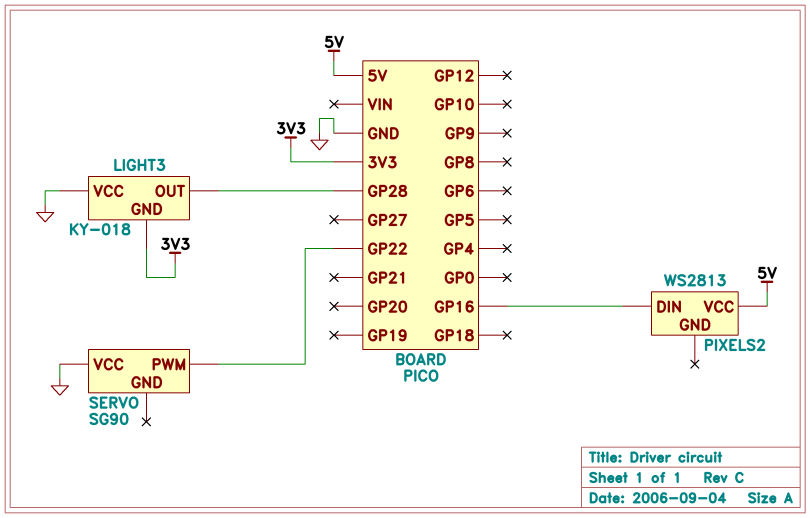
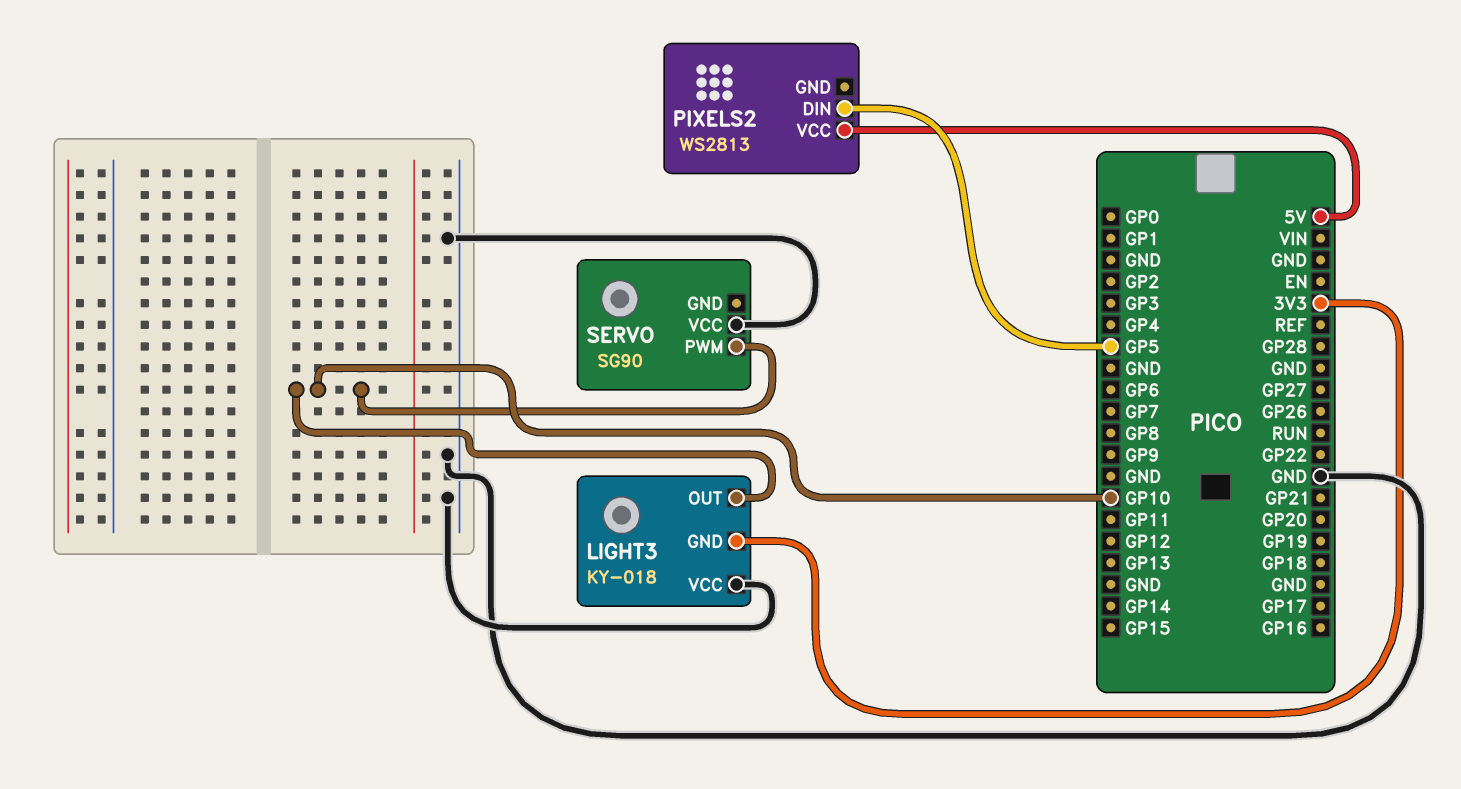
LIGHT3 pin OUT: GP28 -> GP10
PIXELS2 pin DIN: GP16 -> GP5
SERVO pin PWM: GP22 -> GP10

